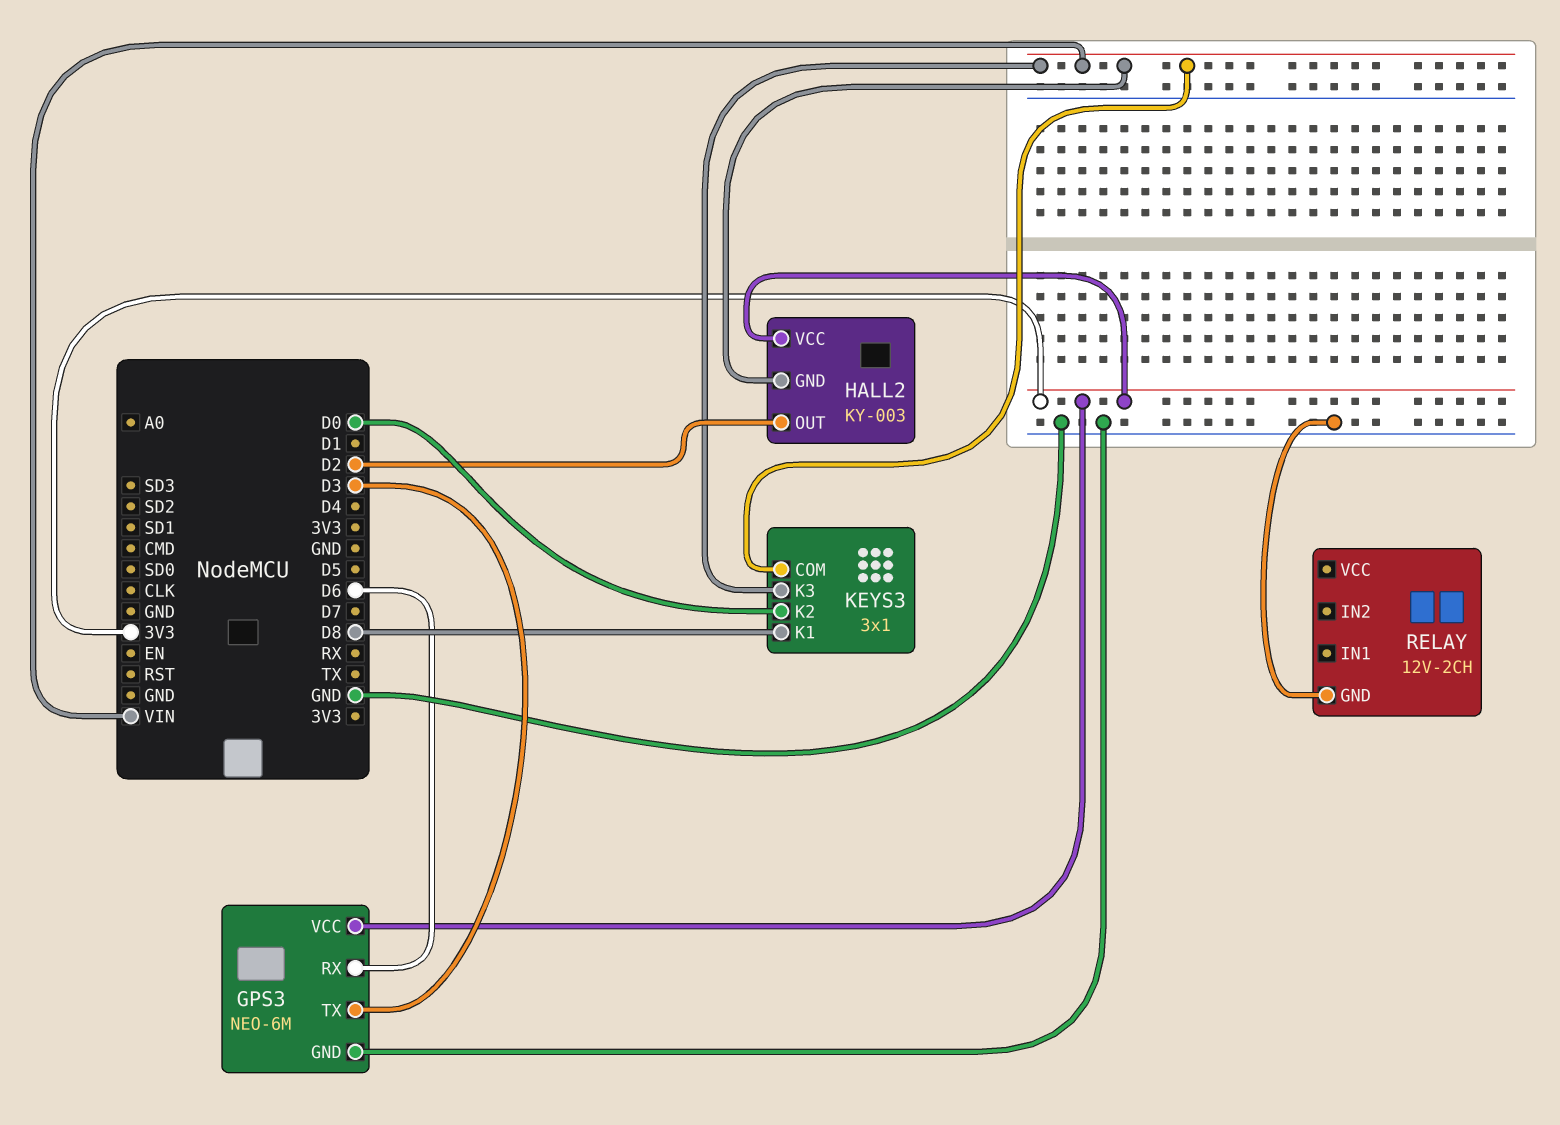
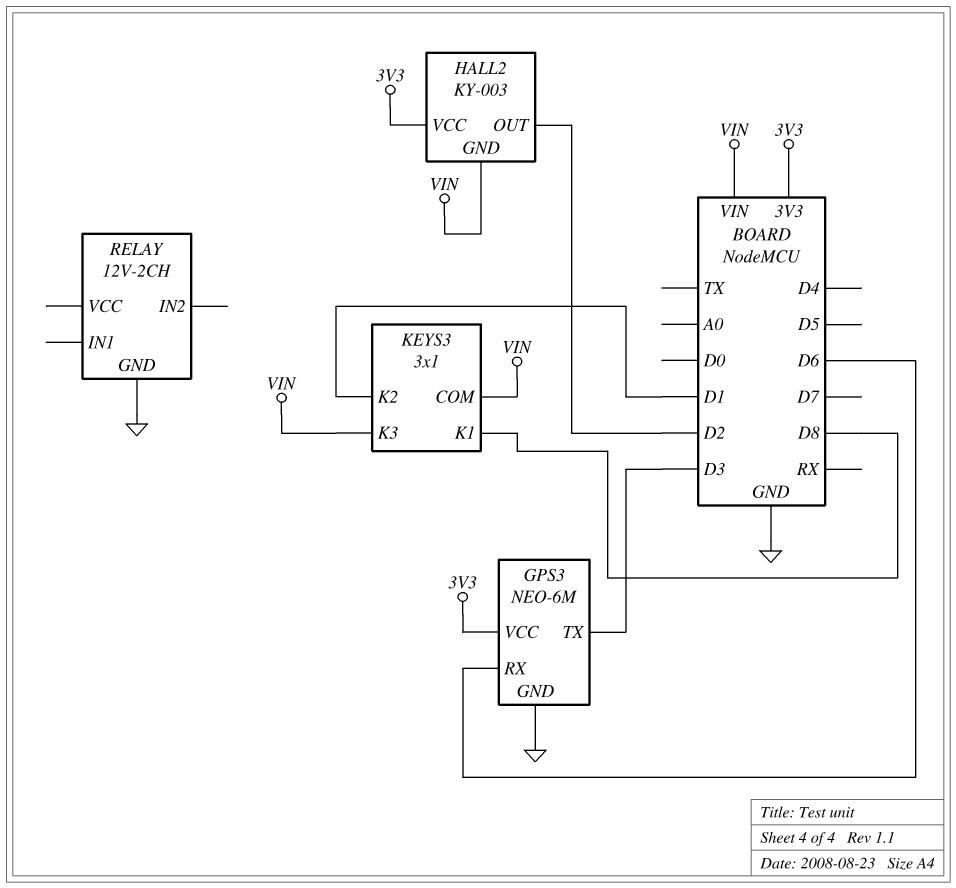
KEYS3 pin K2: D0 -> D1

